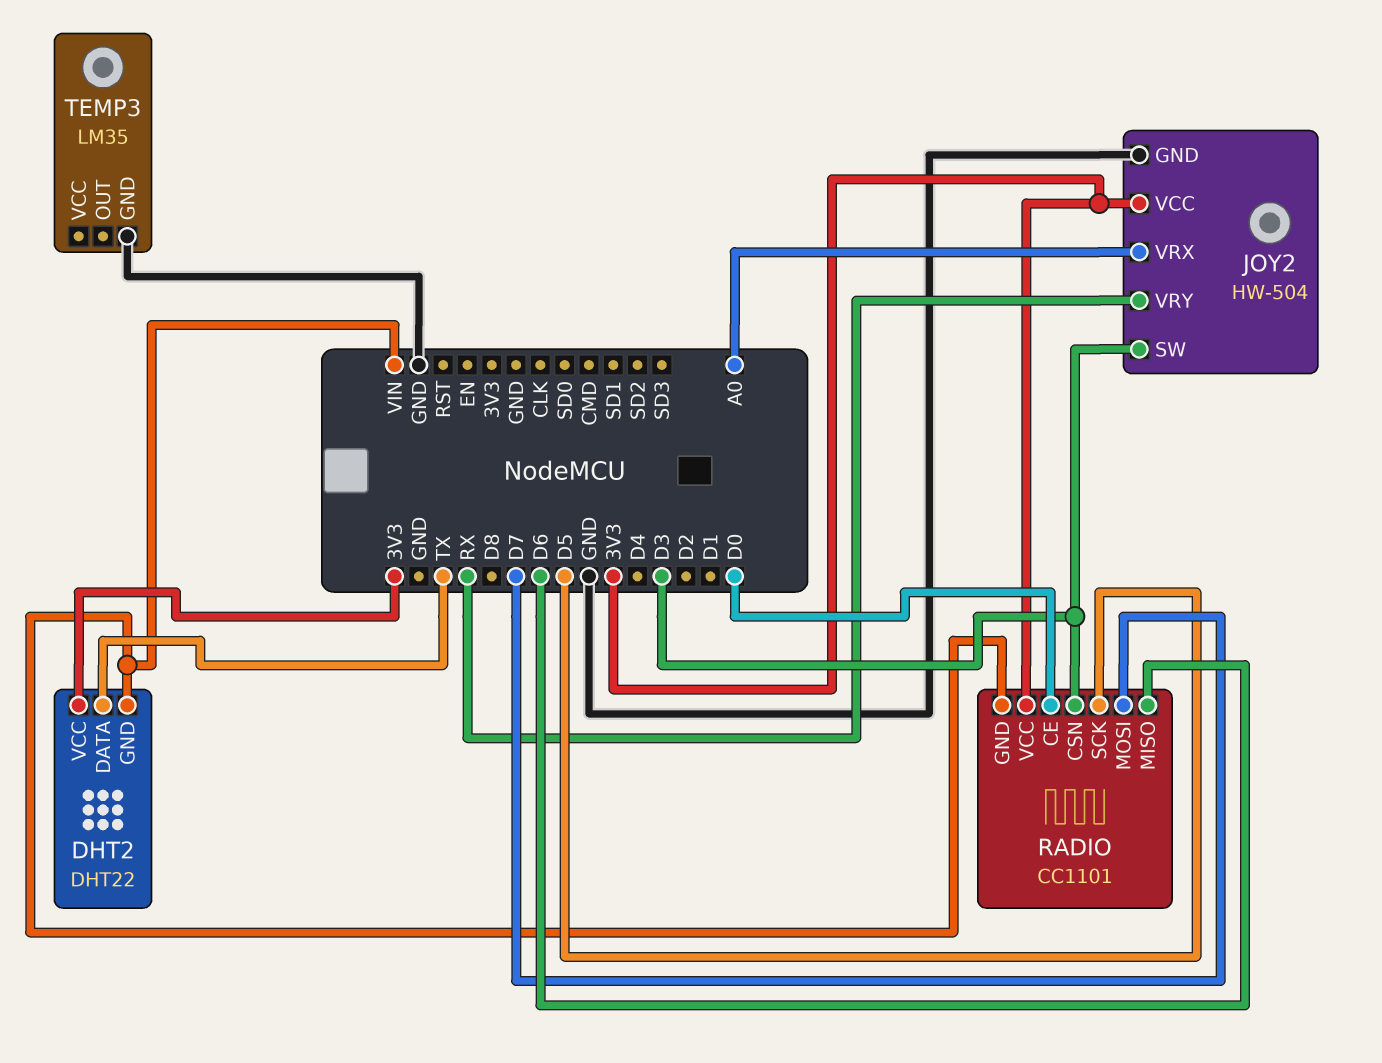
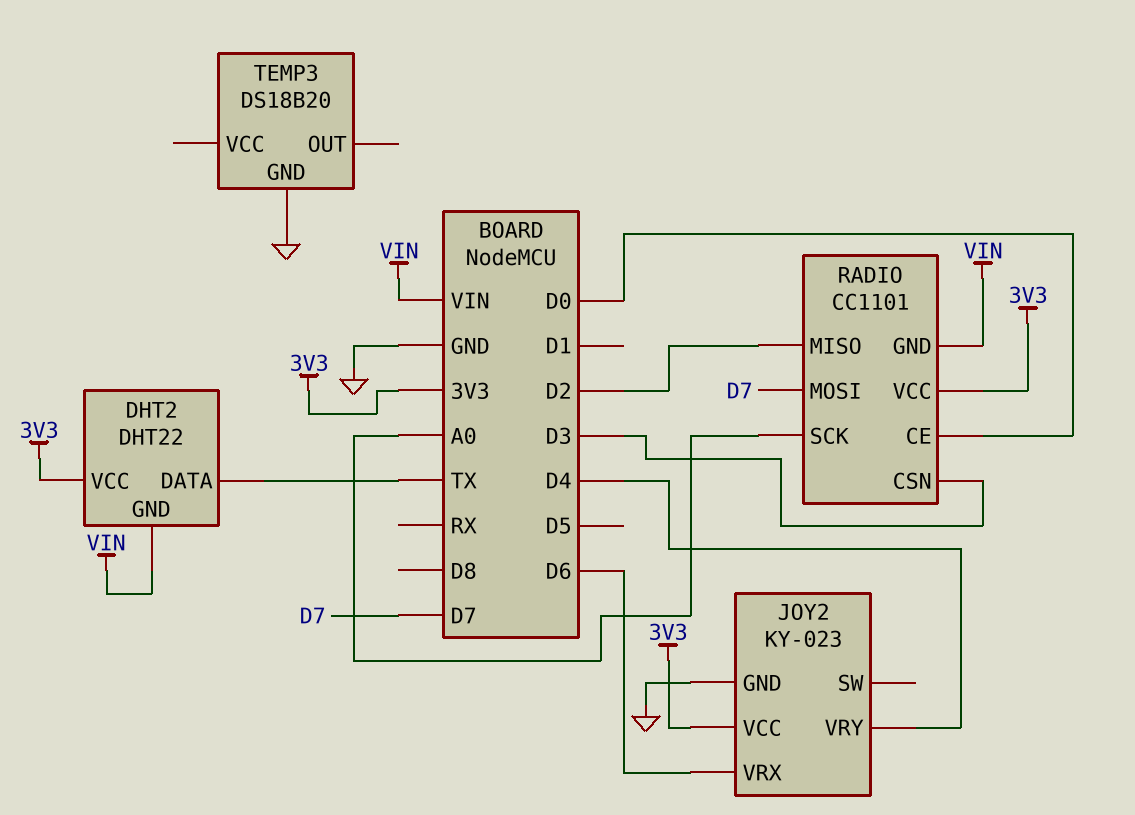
JOY2: HW-504 -> KY-023
JOY2 pin SW: D3 -> none
JOY2 pin VRX: A0 -> D6
JOY2 pin VRY: RX -> D4
RADIO pin MISO: D6 -> D2
RADIO pin SCK: D5 -> A0
TEMP3: LM35 -> DS18B20

